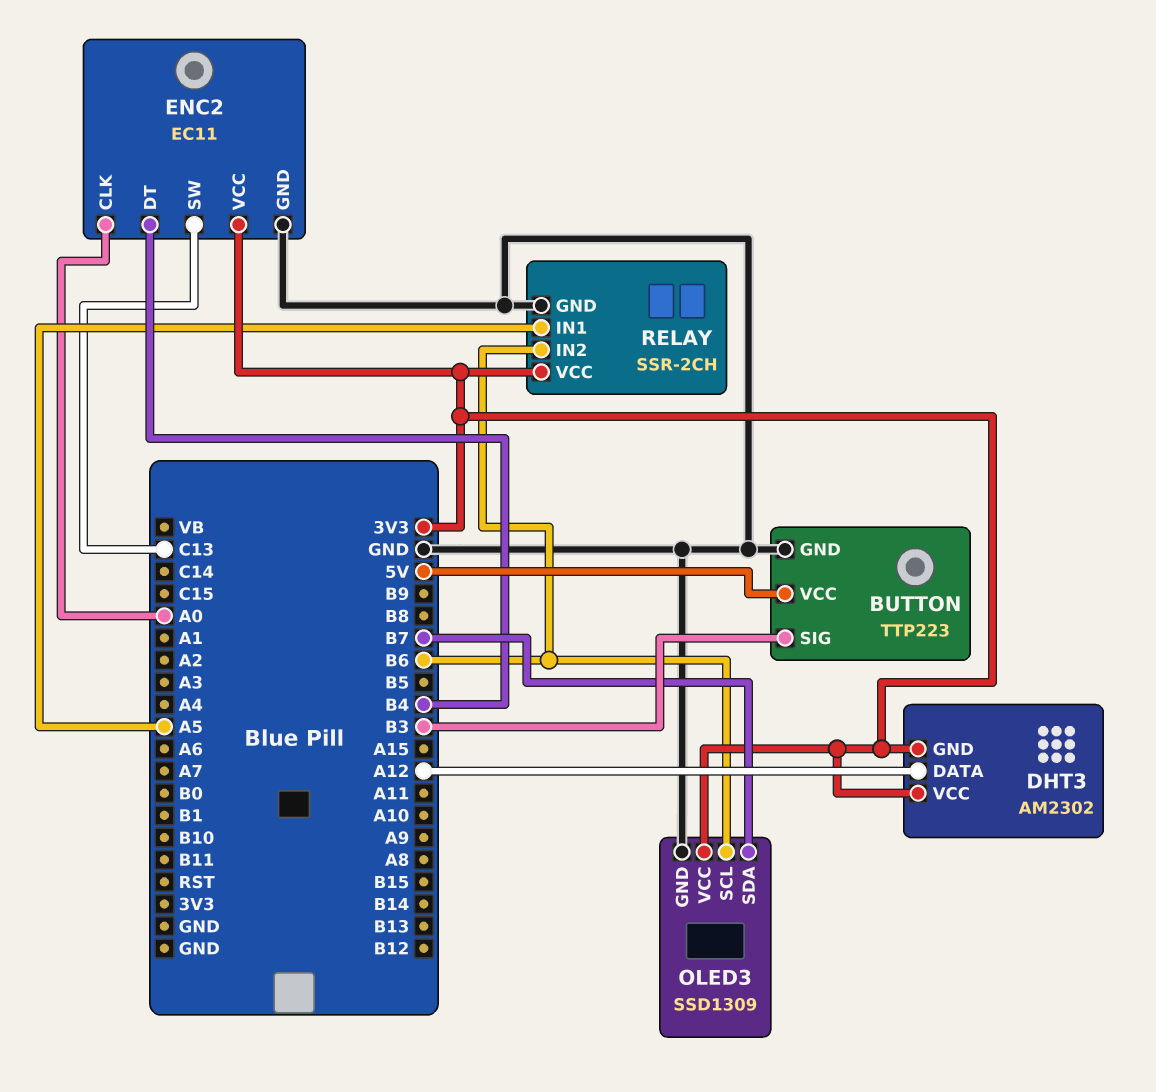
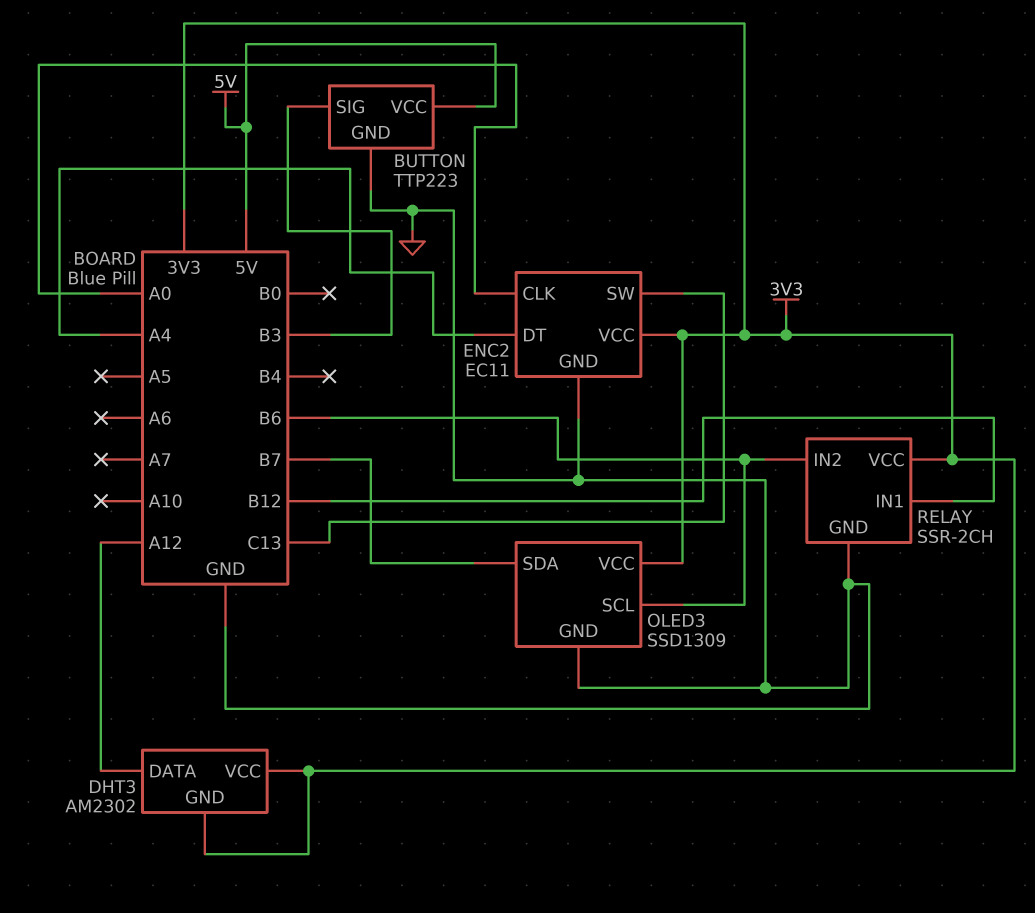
ENC2 pin DT: B4 -> A4
RELAY pin IN1: A5 -> B12

